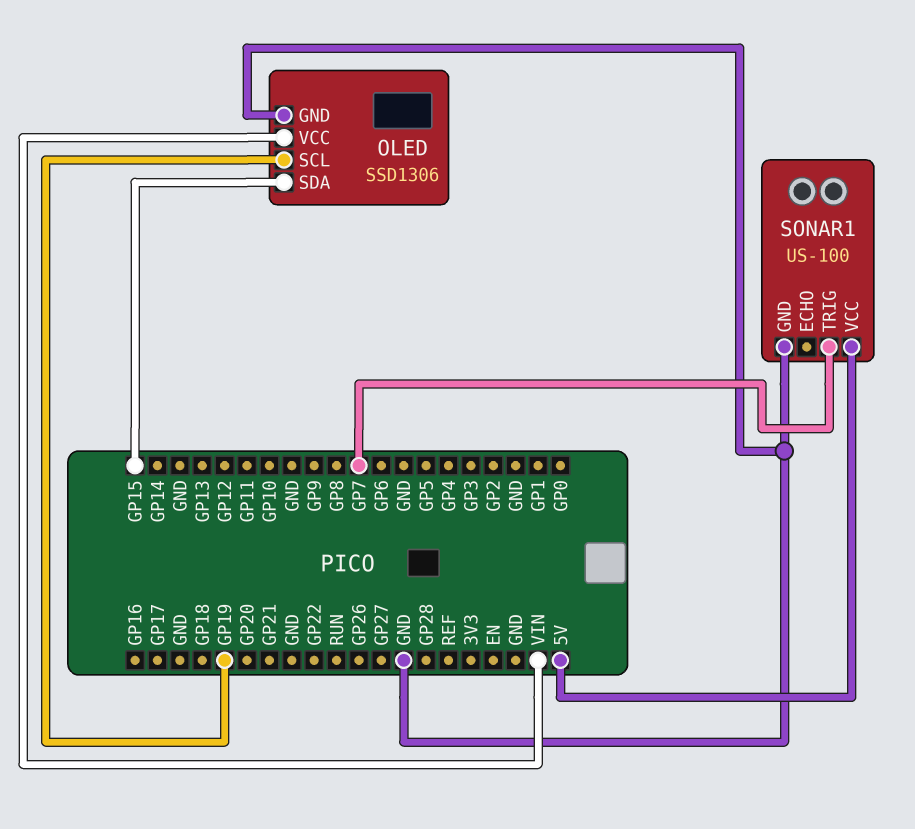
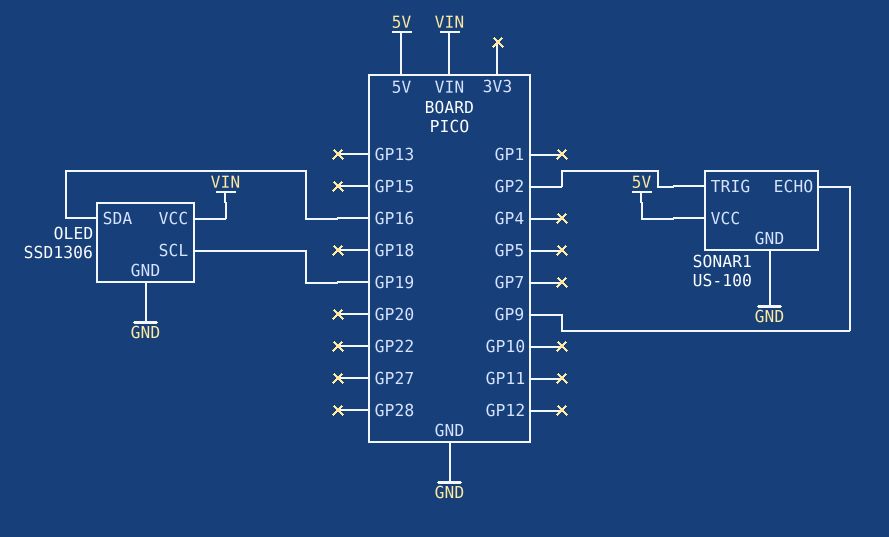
OLED pin SDA: GP15 -> GP16
SONAR1 pin ECHO: none -> GP9
SONAR1 pin TRIG: GP7 -> GP2

